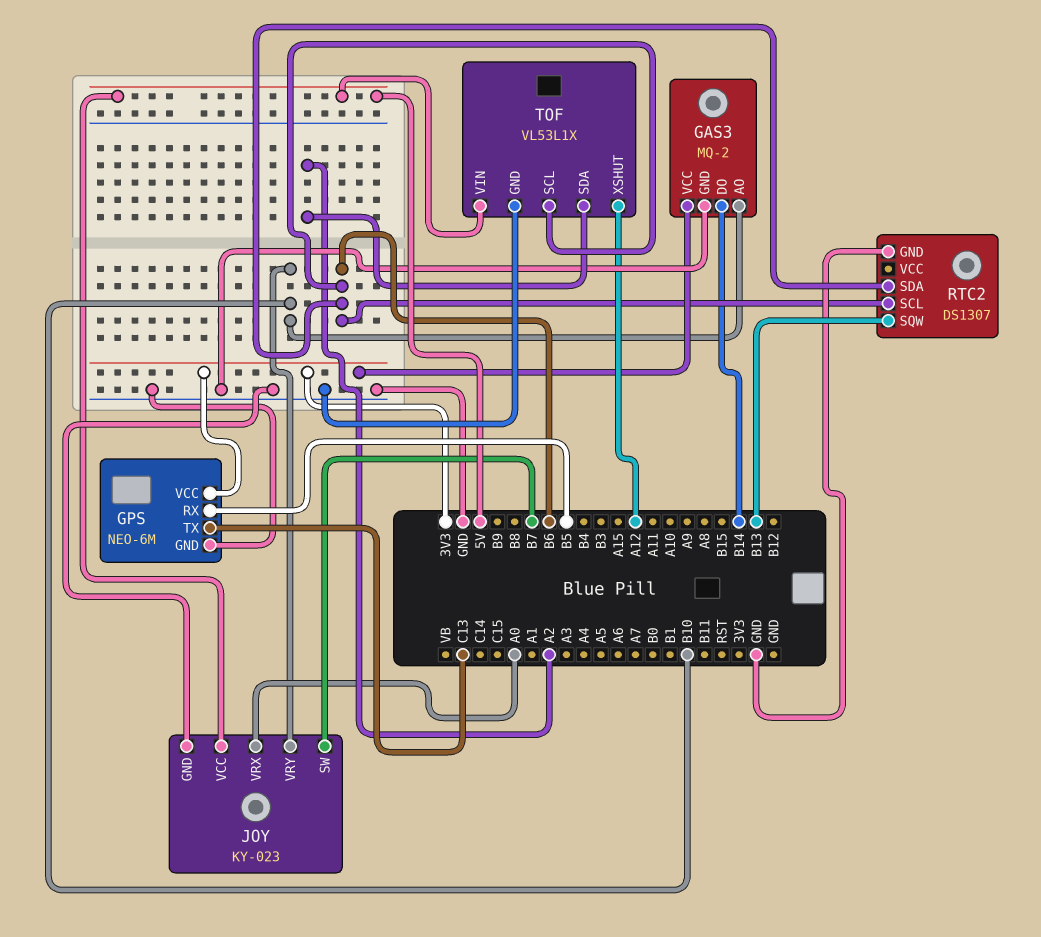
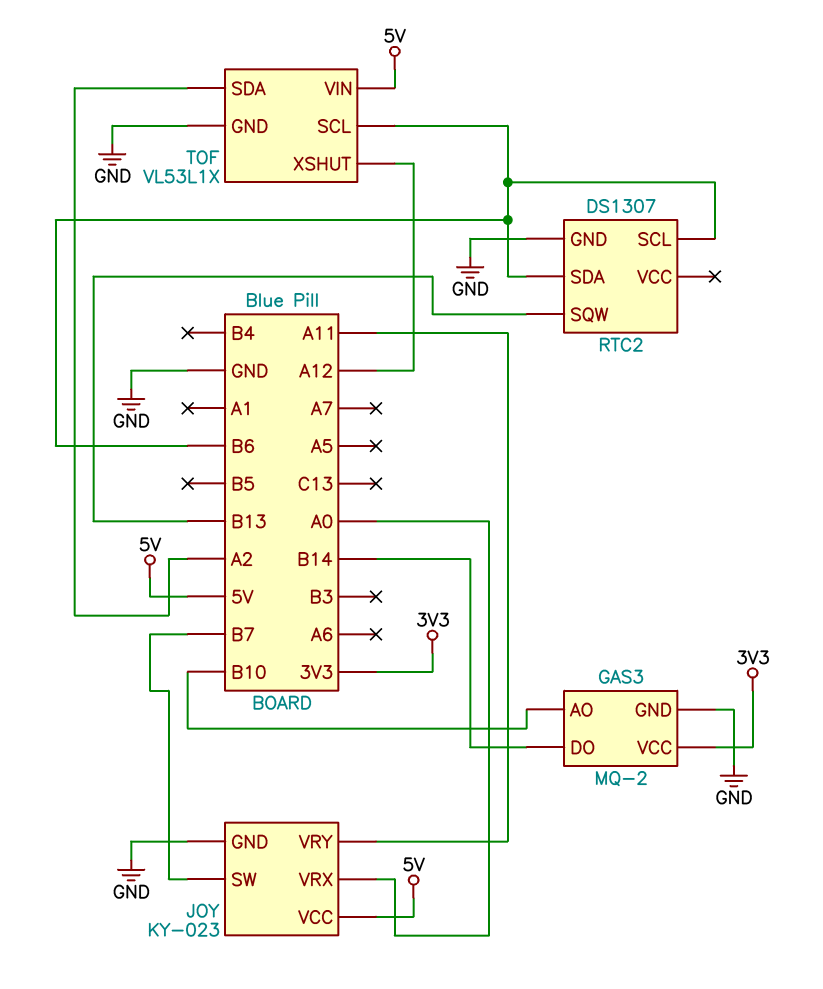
GPS: NEO-6M -> none
GPS pin GND: GND -> none
GPS pin RX: B5 -> none
GPS pin TX: C13 -> none
GPS pin VCC: 3V3 -> none
JOY pin VRY: B10 -> A11

